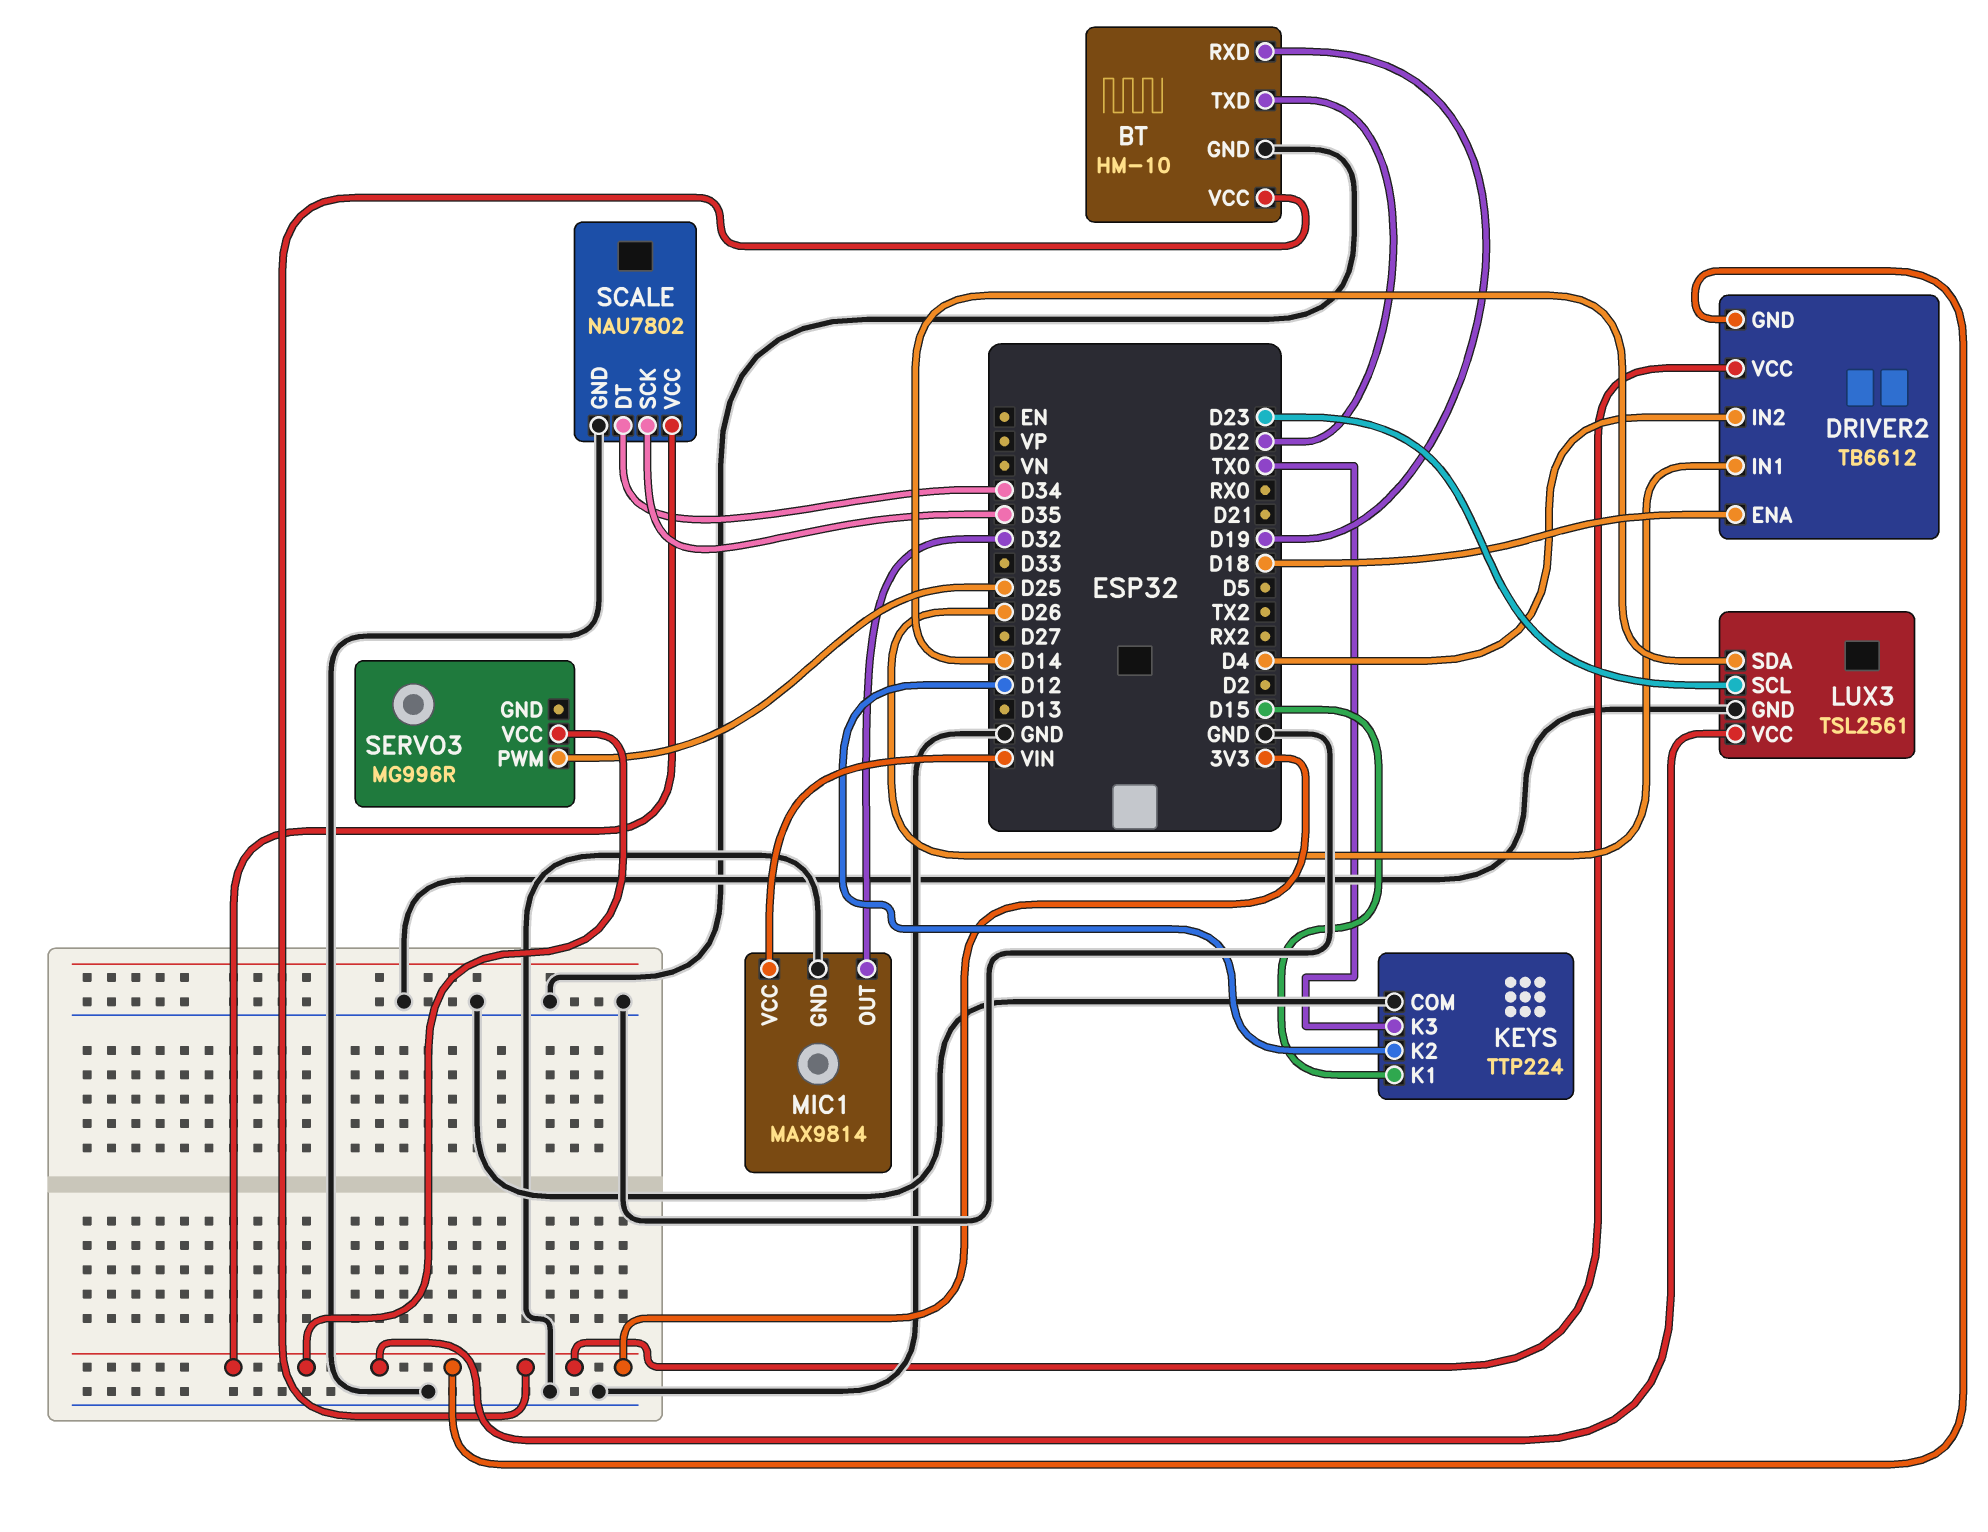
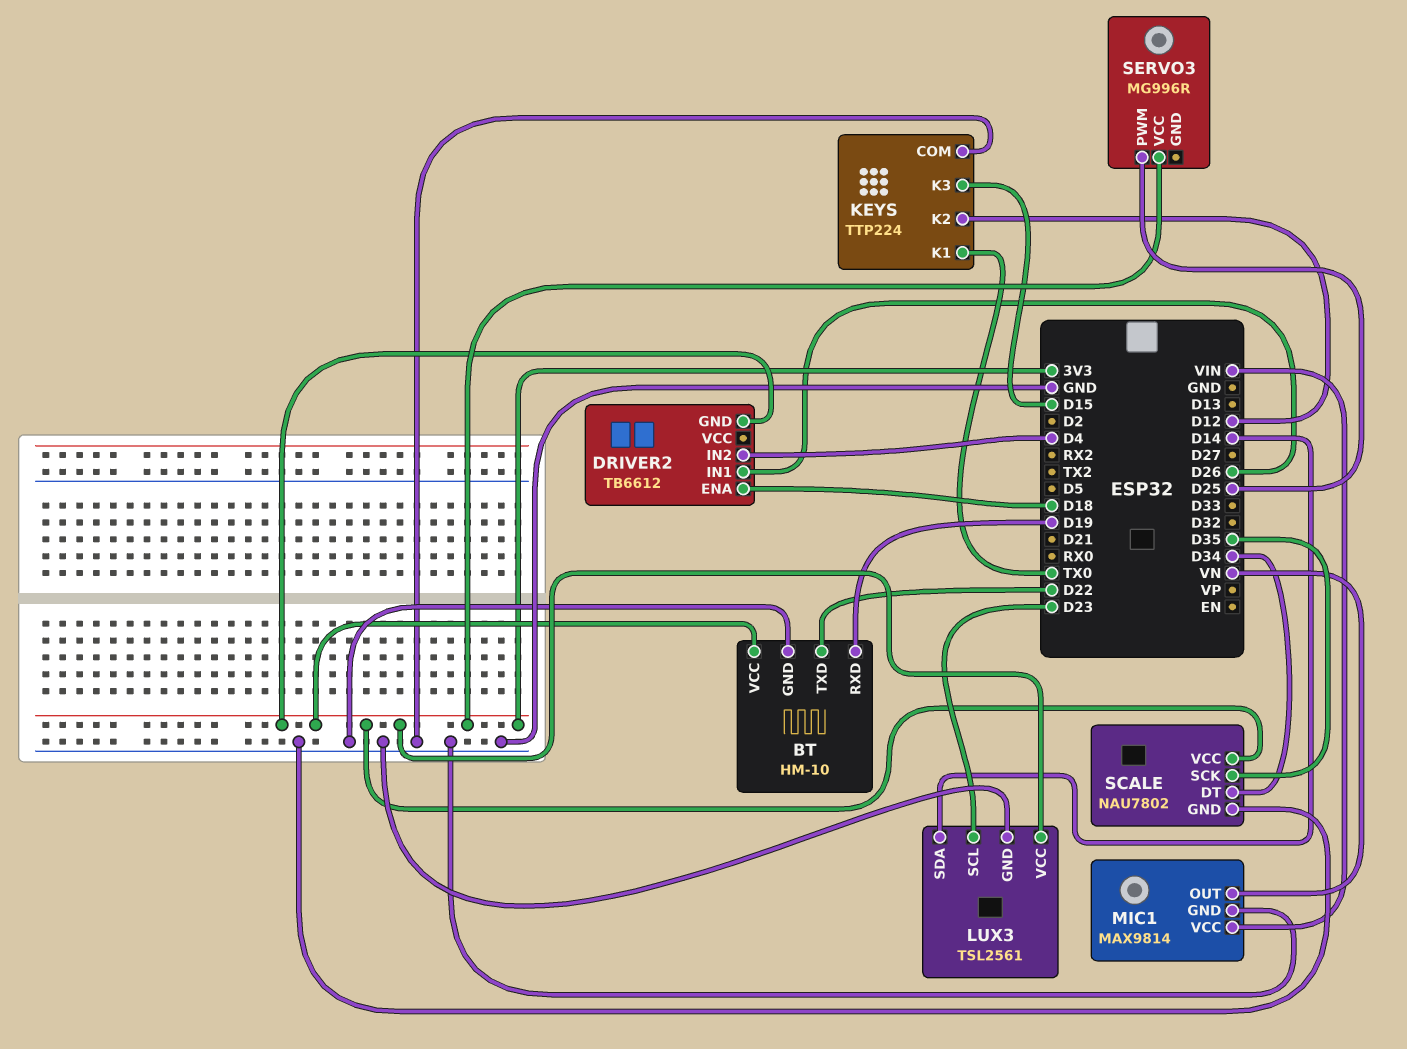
DRIVER2 pin VCC: 3V3 -> none
KEYS pin K1: D15 -> TX0
KEYS pin K3: TX0 -> D15
MIC1 pin OUT: D32 -> VN

